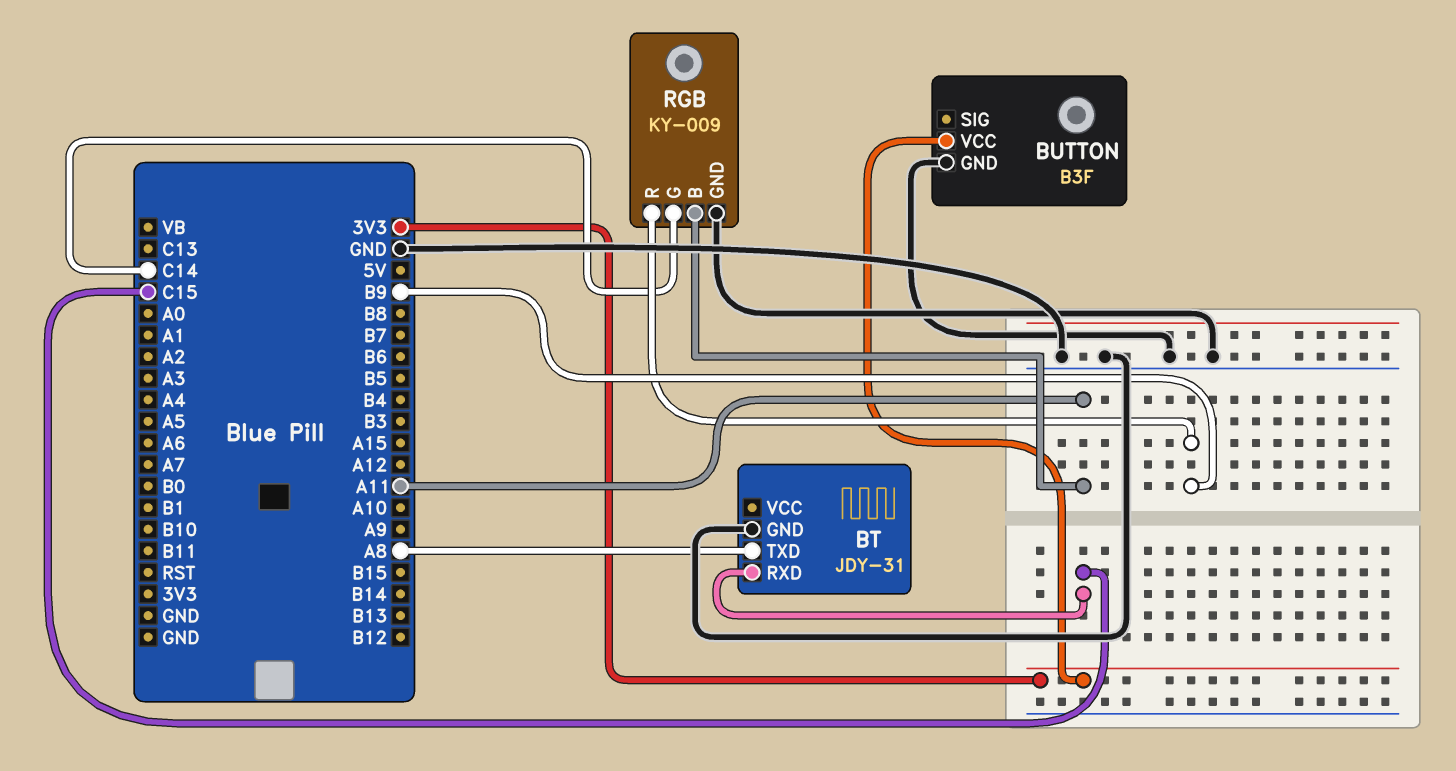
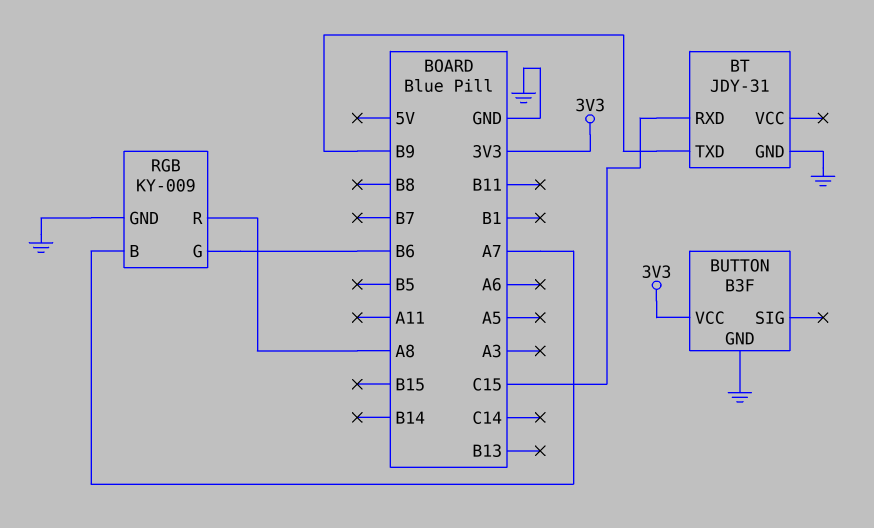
BT pin TXD: A8 -> B9
RGB pin B: A11 -> A7
RGB pin G: C14 -> B6
RGB pin R: B9 -> A8

